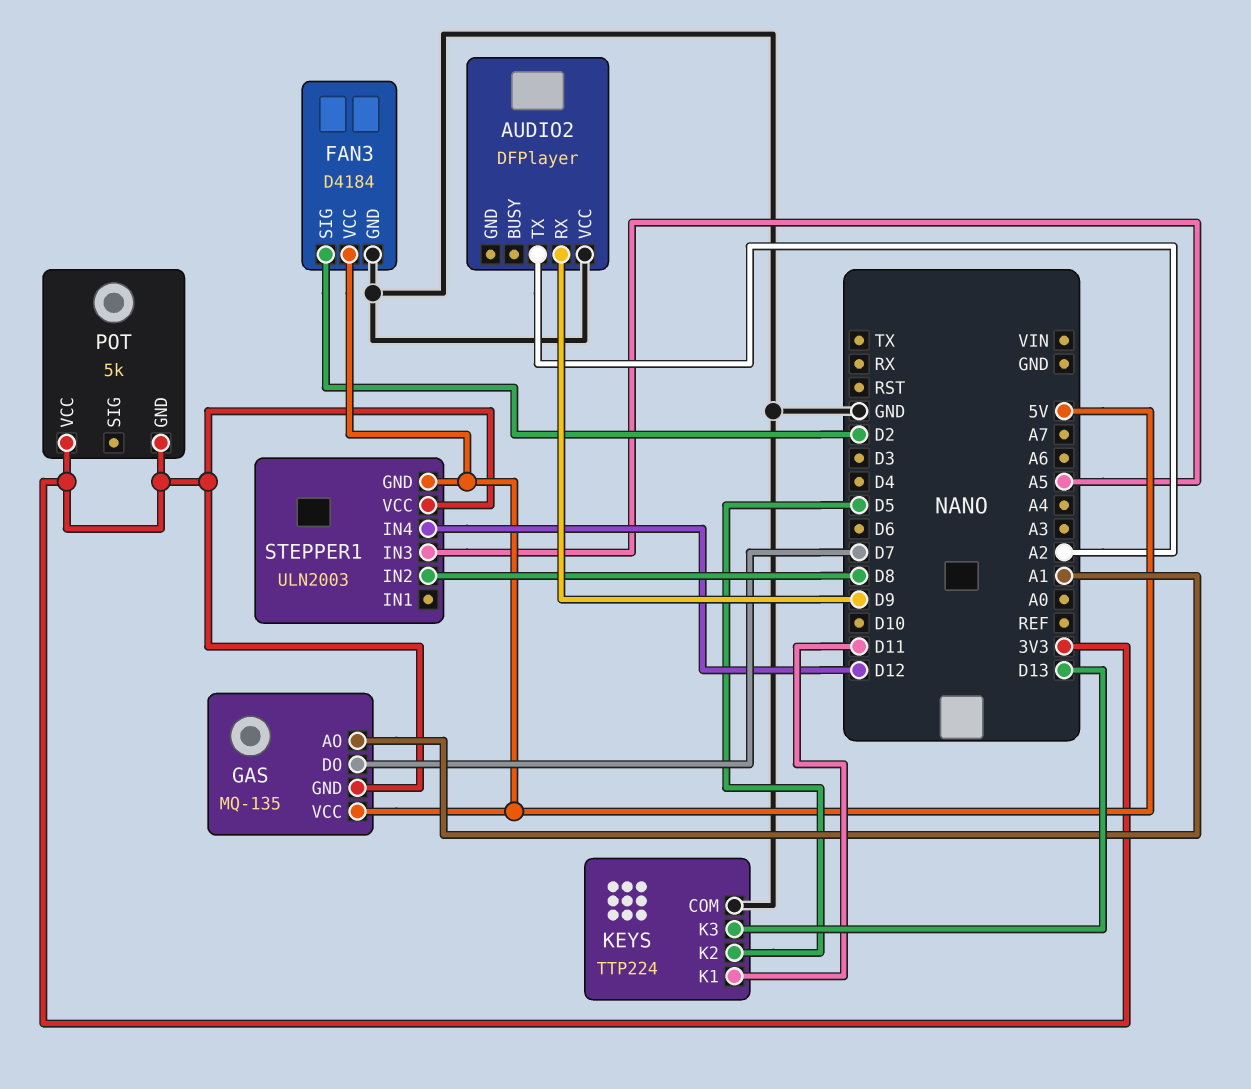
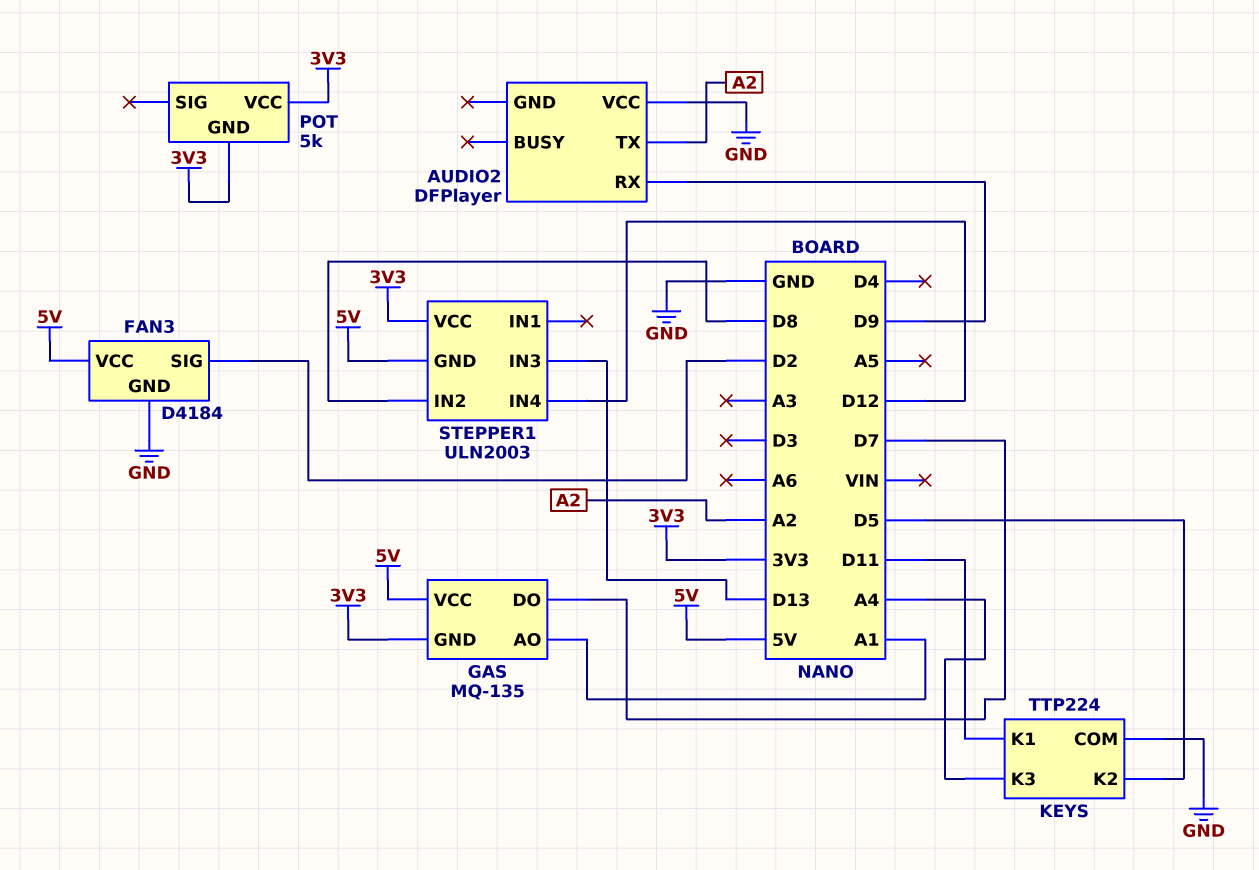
KEYS pin K3: D13 -> A4
STEPPER1 pin IN3: A5 -> D13

